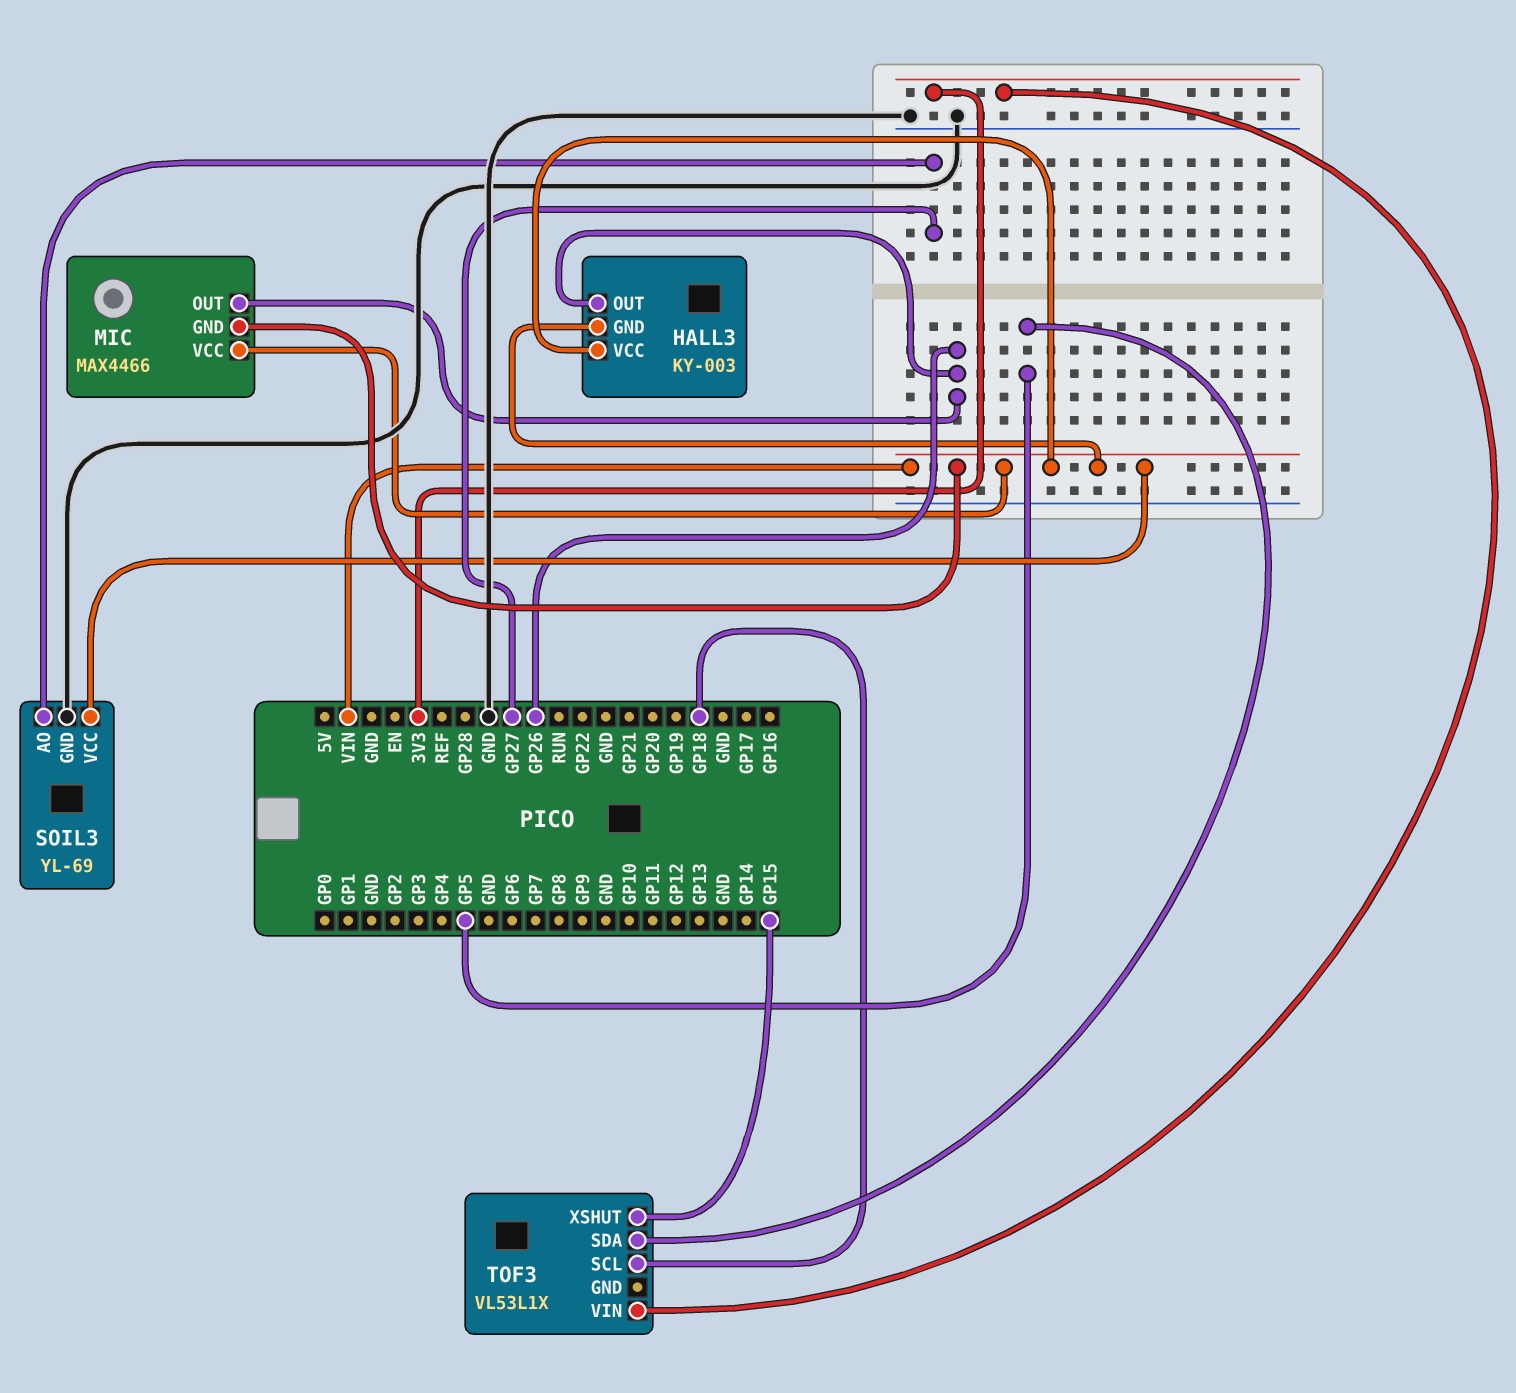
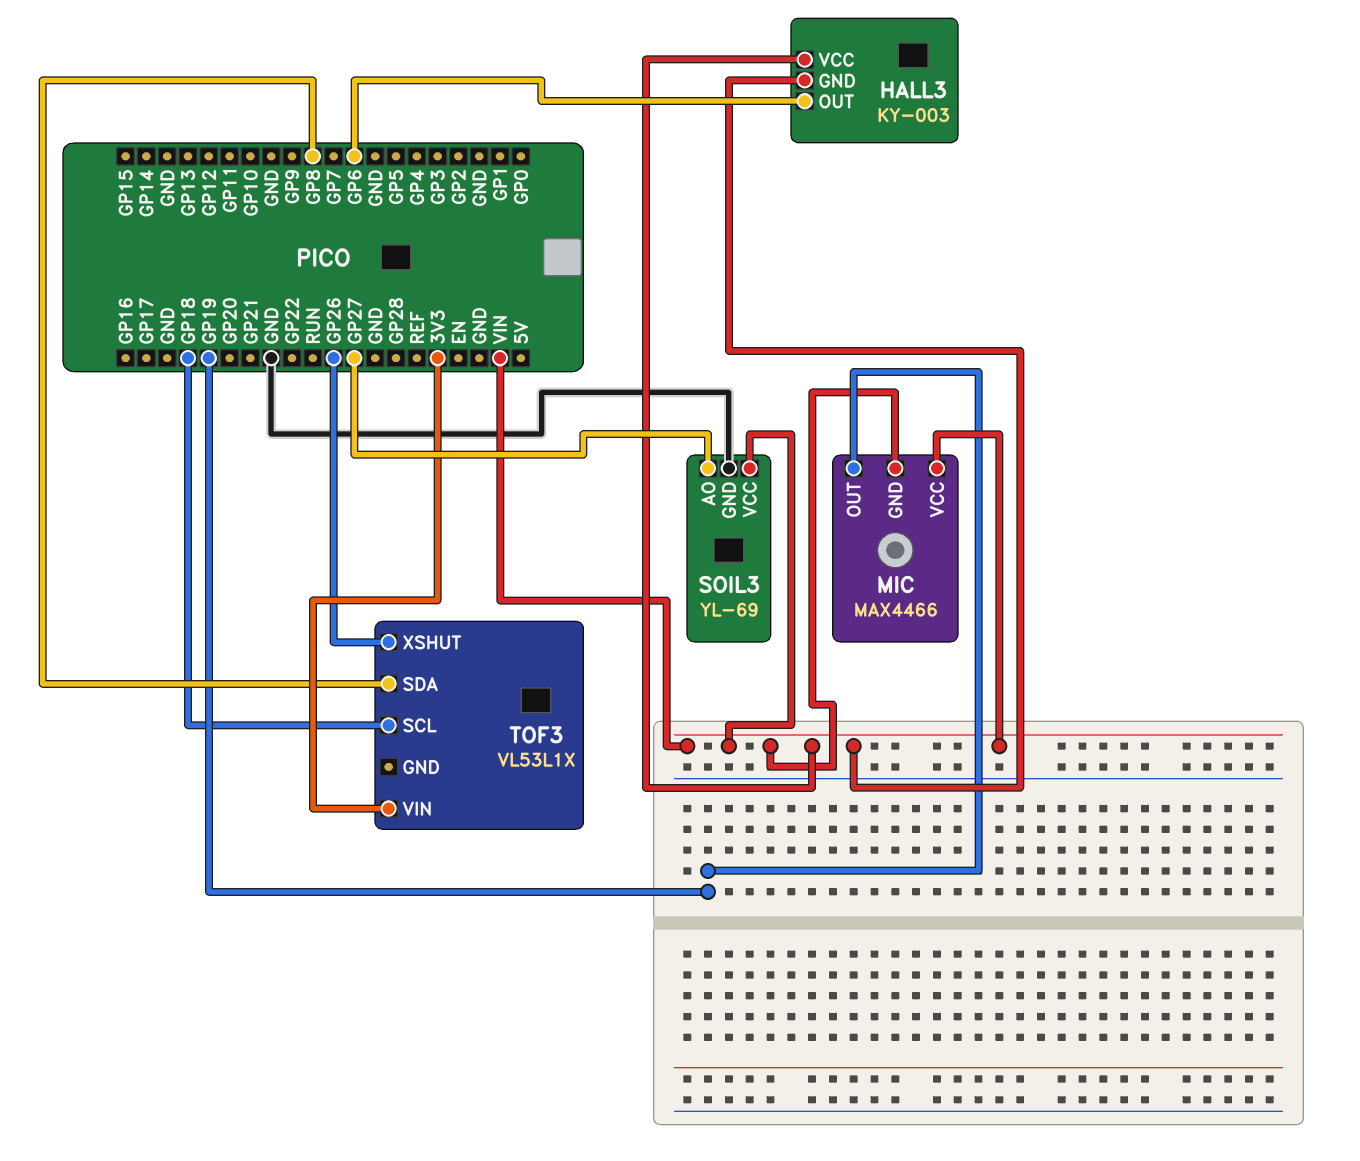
HALL3 pin OUT: GP26 -> GP6
MIC pin OUT: GP26 -> GP19
TOF3 pin SDA: GP5 -> GP8
TOF3 pin XSHUT: GP15 -> GP26

